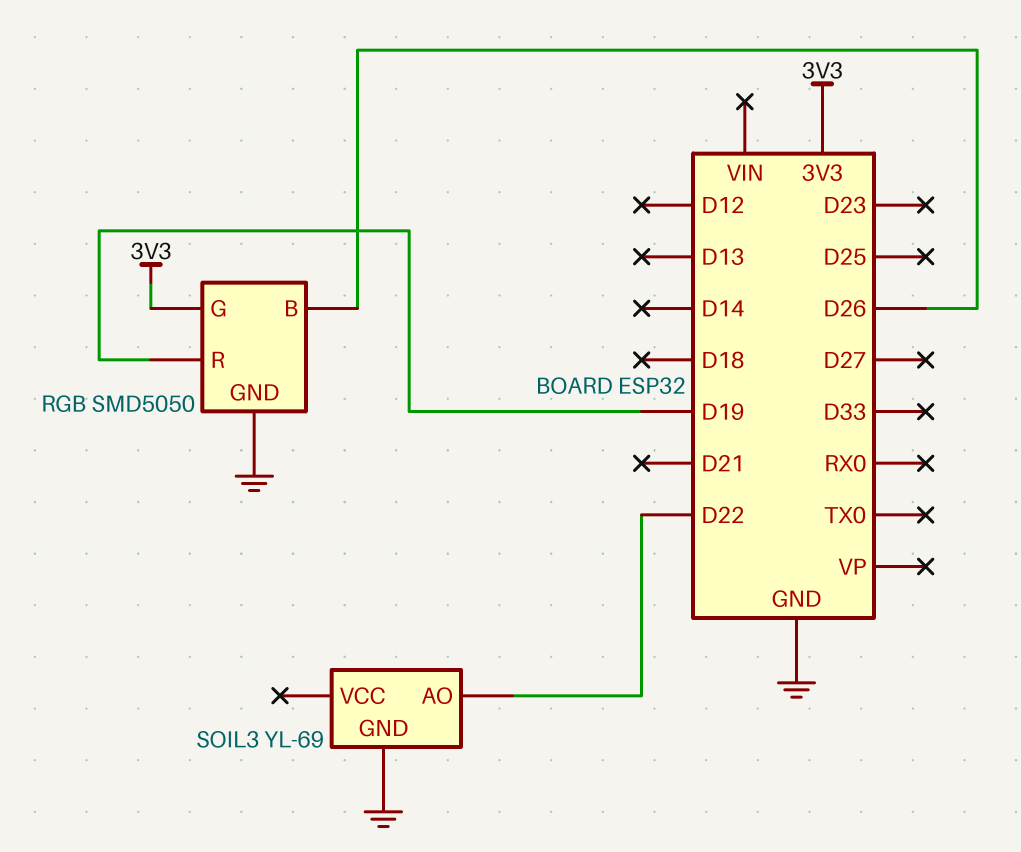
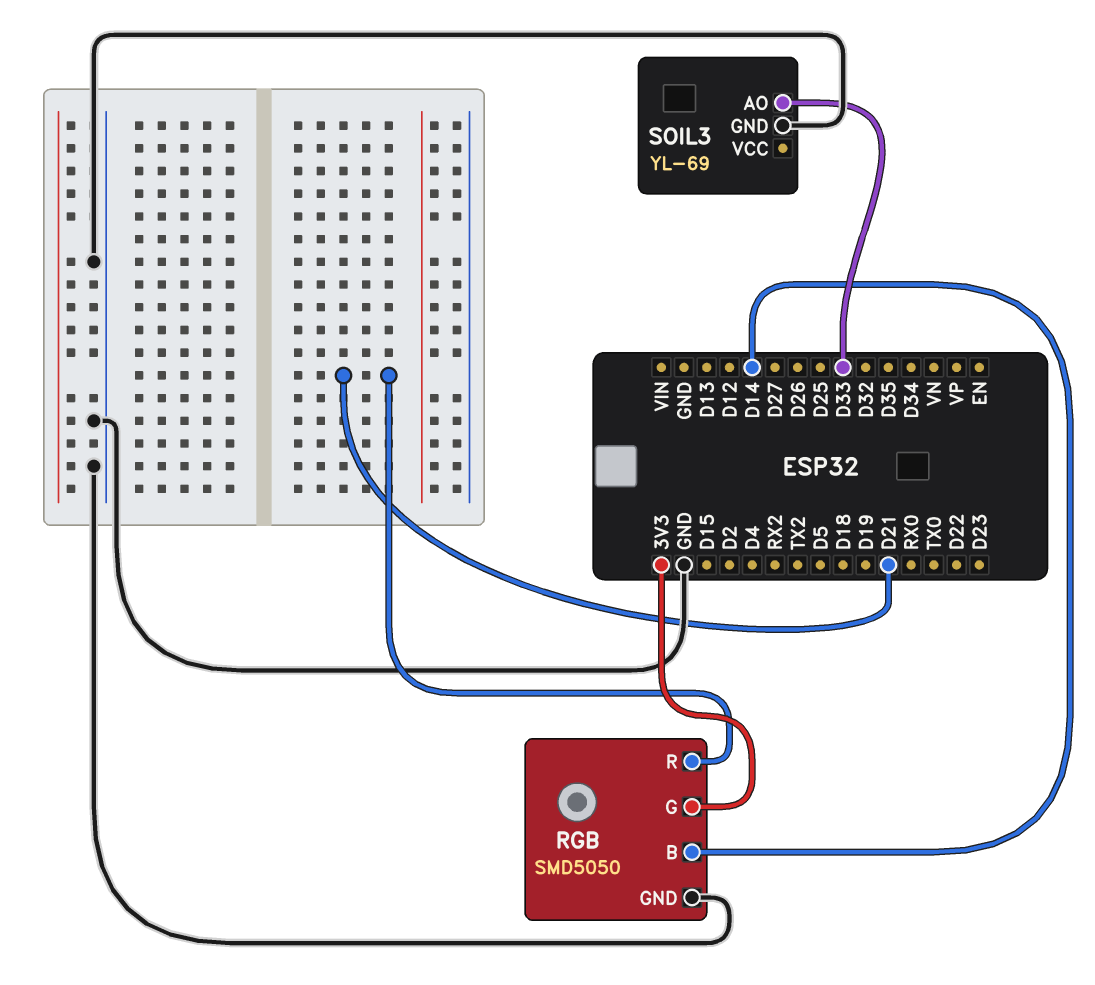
RGB pin B: D26 -> D14
RGB pin R: D19 -> D21
SOIL3 pin AO: D22 -> D33

